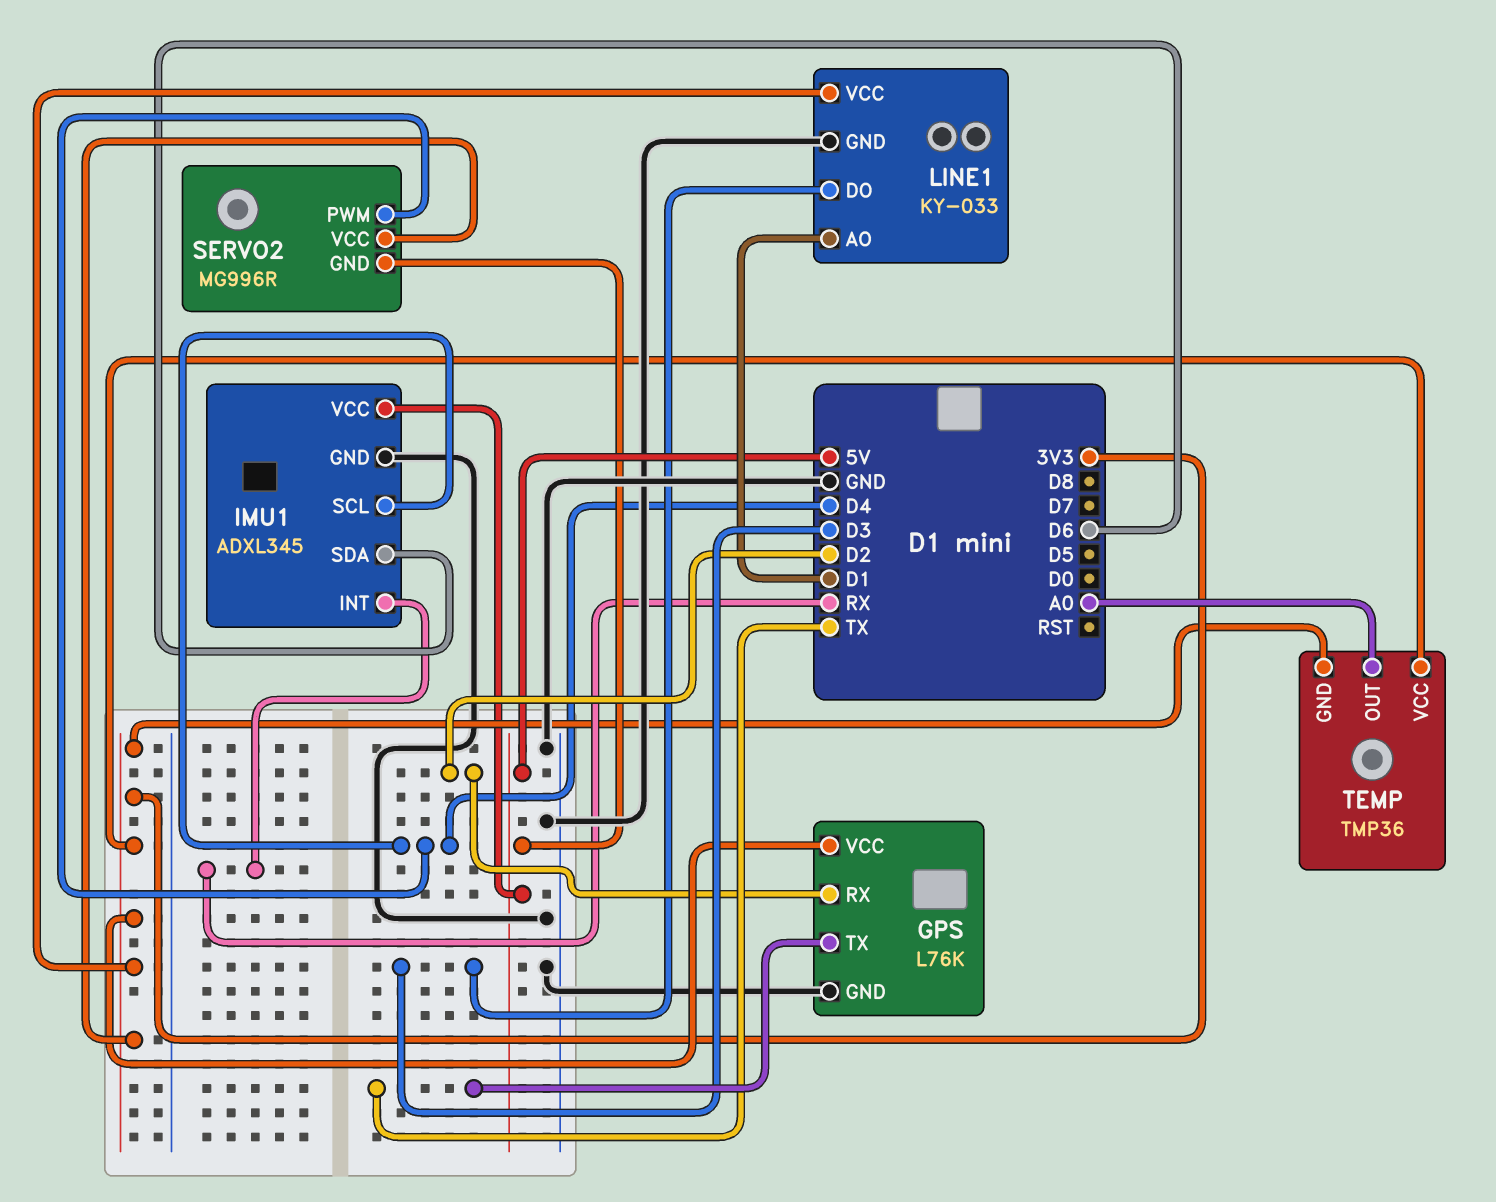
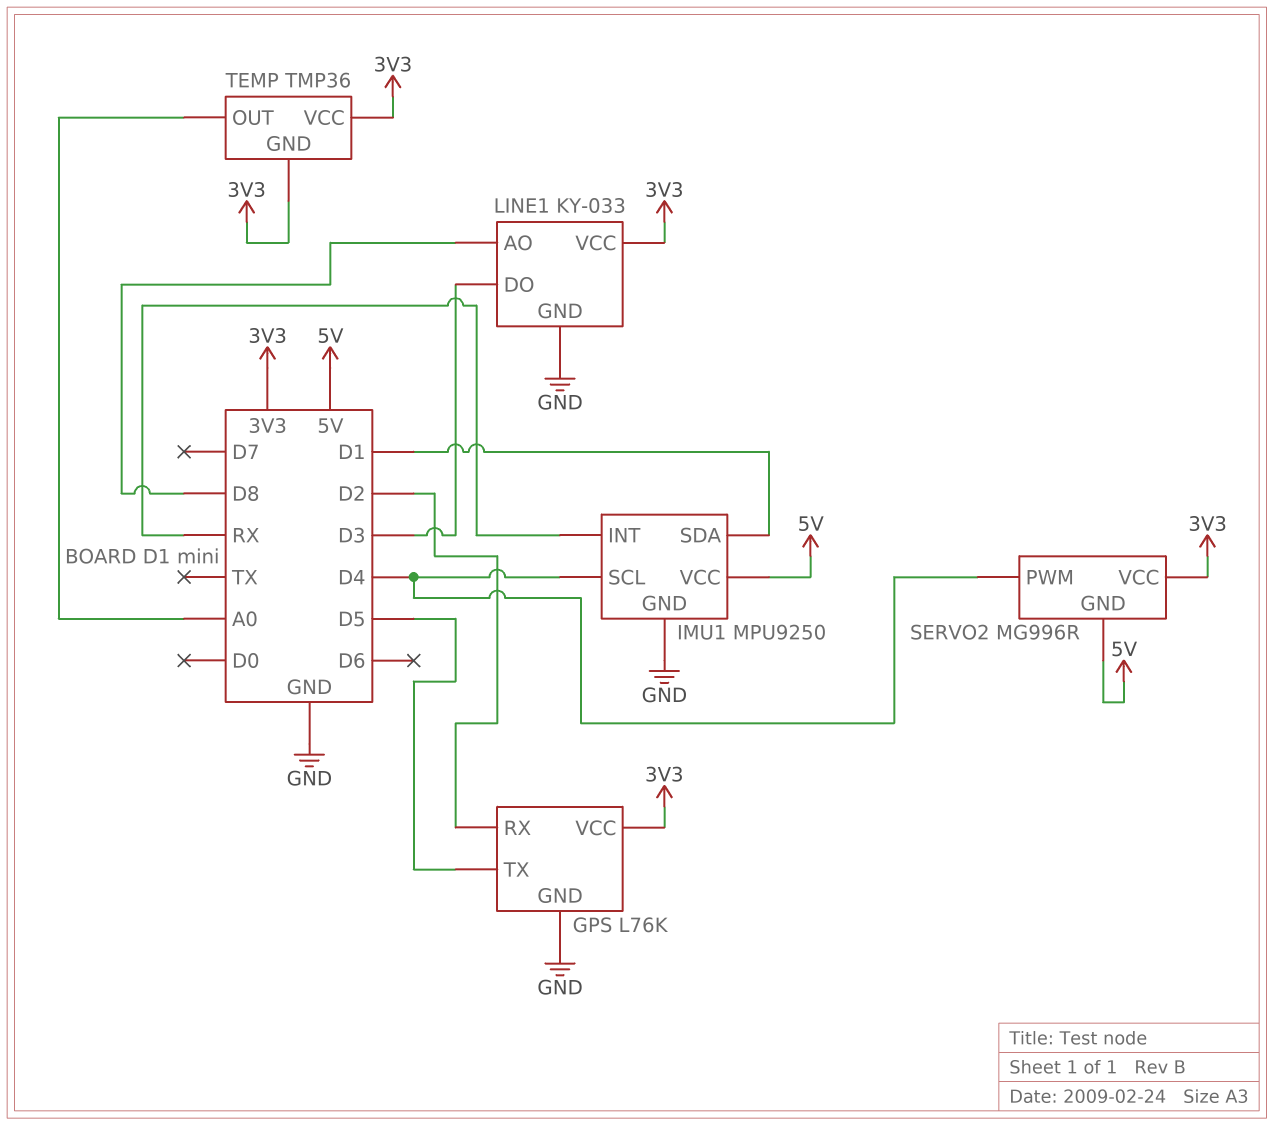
GPS pin TX: TX -> D5
IMU1: ADXL345 -> MPU9250
IMU1 pin SDA: D6 -> D1
LINE1 pin AO: D1 -> D8

